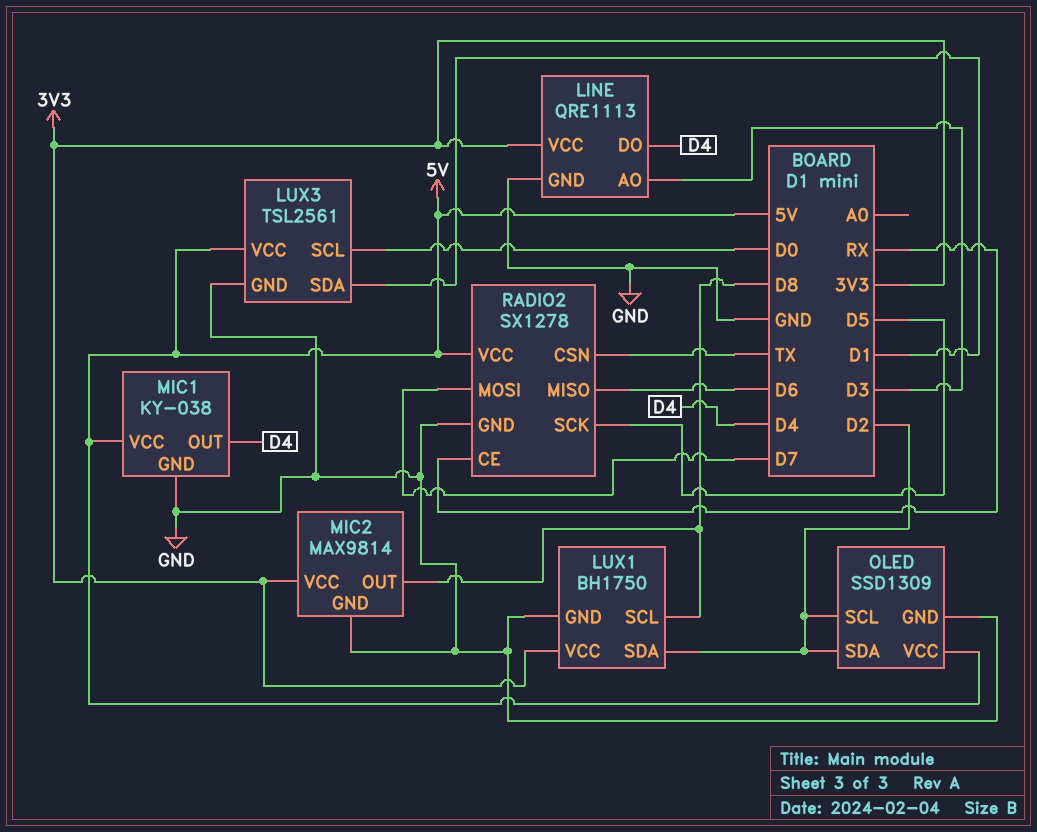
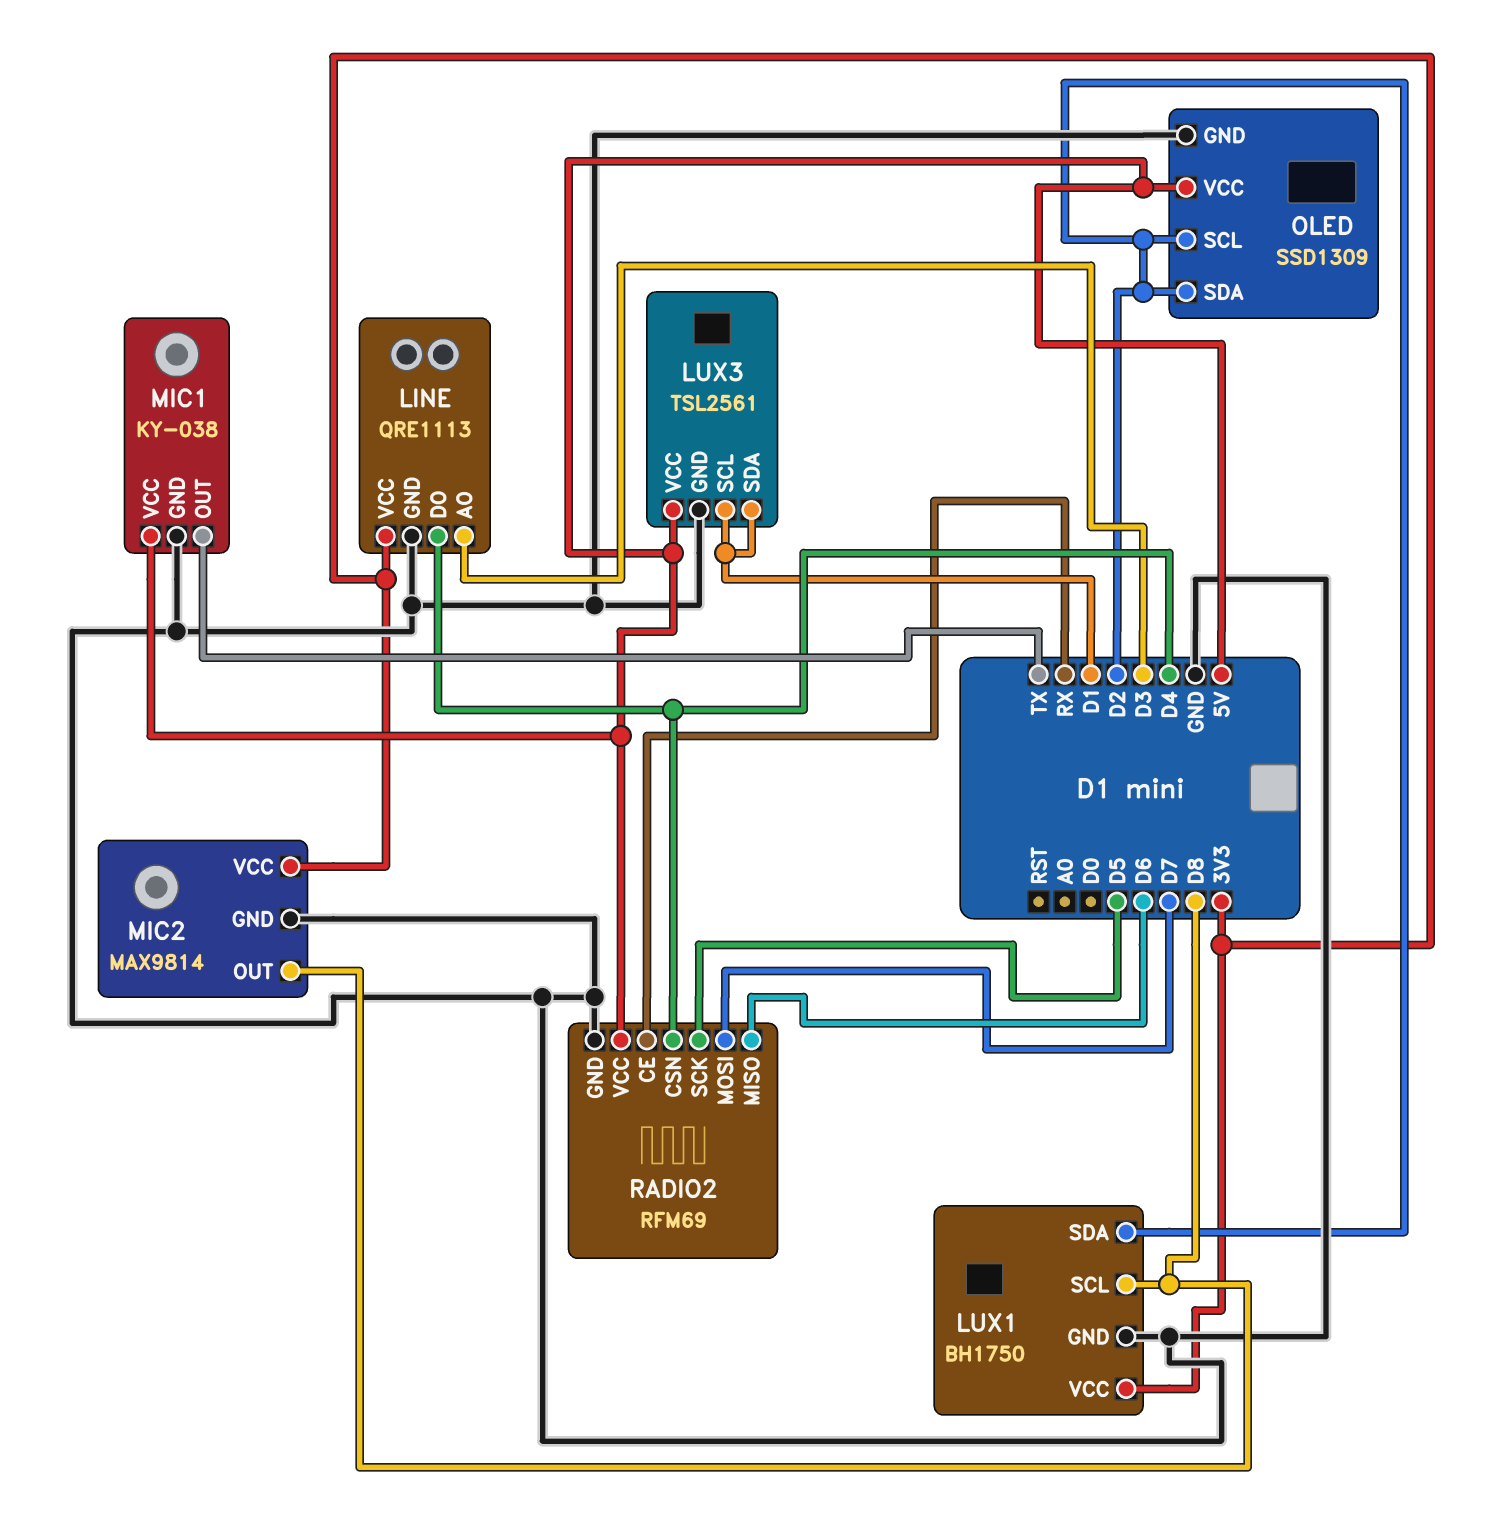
LUX3 pin SCL: D0 -> D1
MIC1 pin OUT: D4 -> TX
RADIO2: SX1278 -> RFM69
RADIO2 pin CSN: TX -> D4

